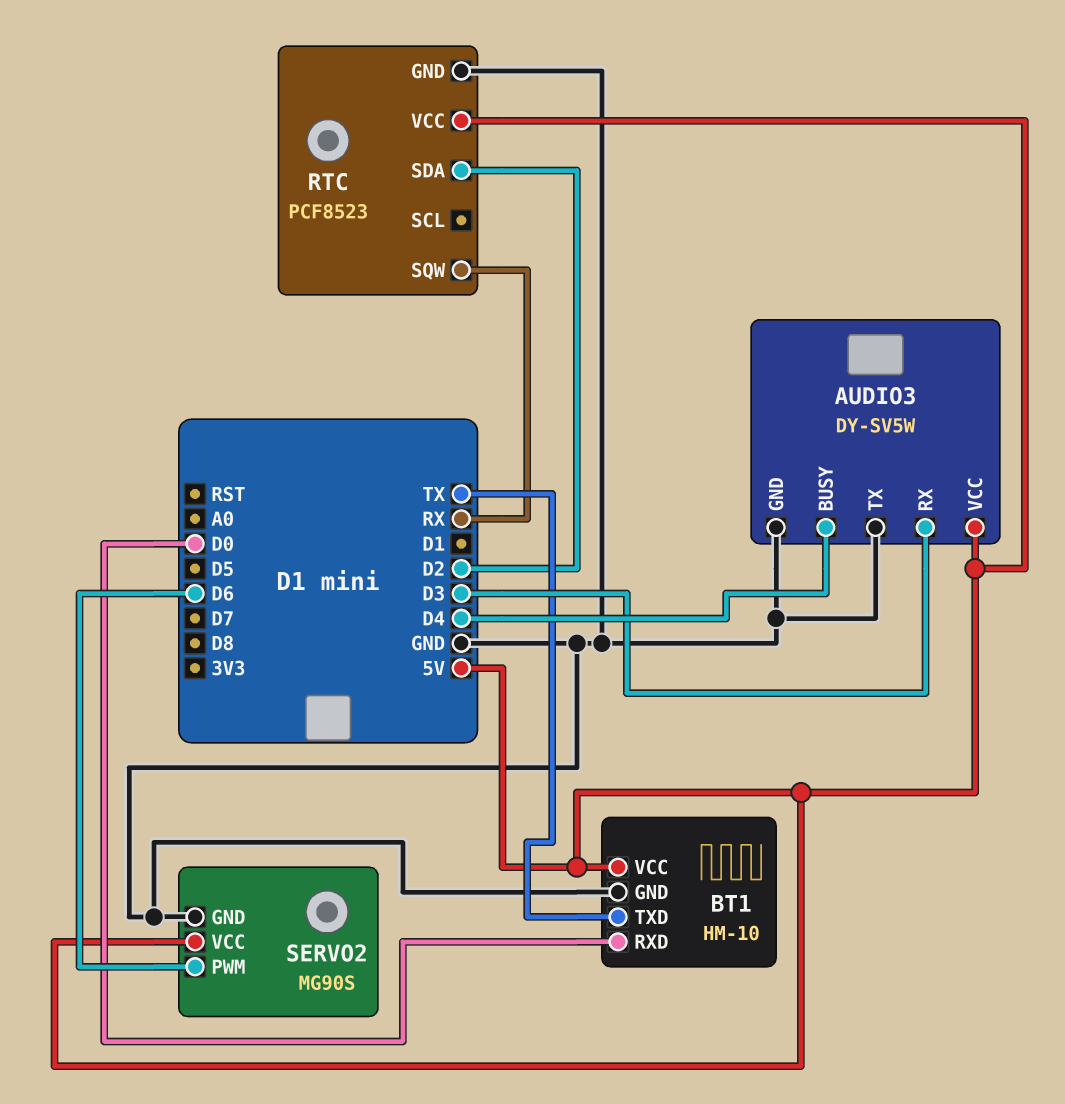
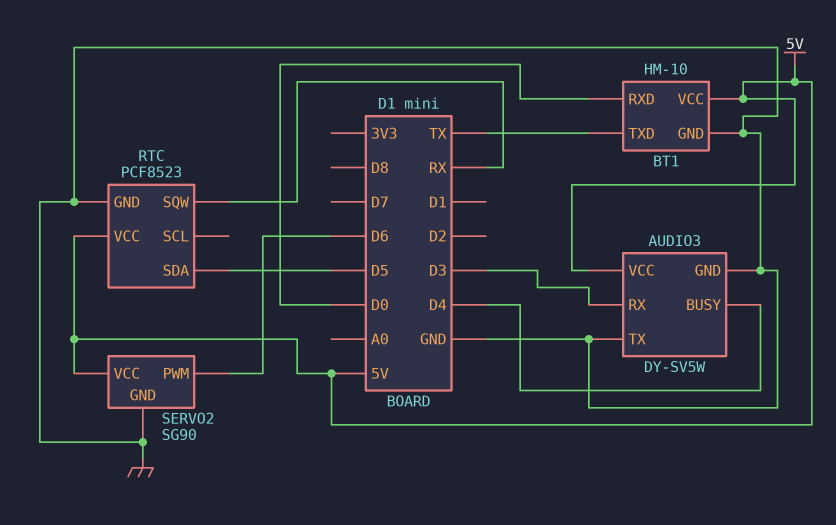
RTC pin SDA: D2 -> D5
SERVO2: MG90S -> SG90

